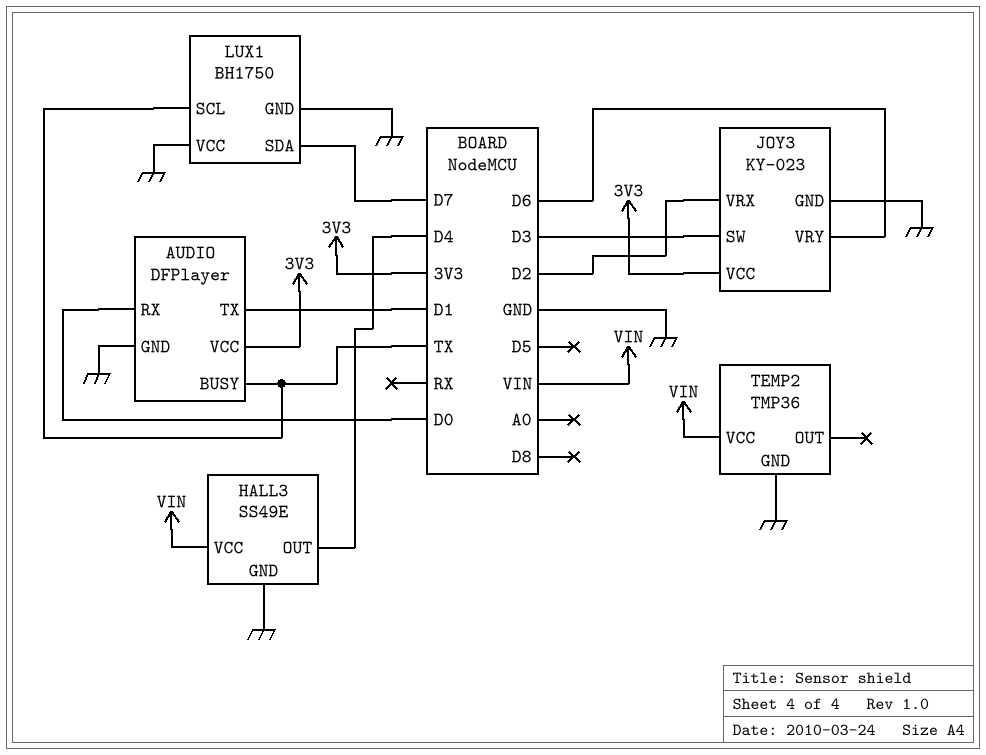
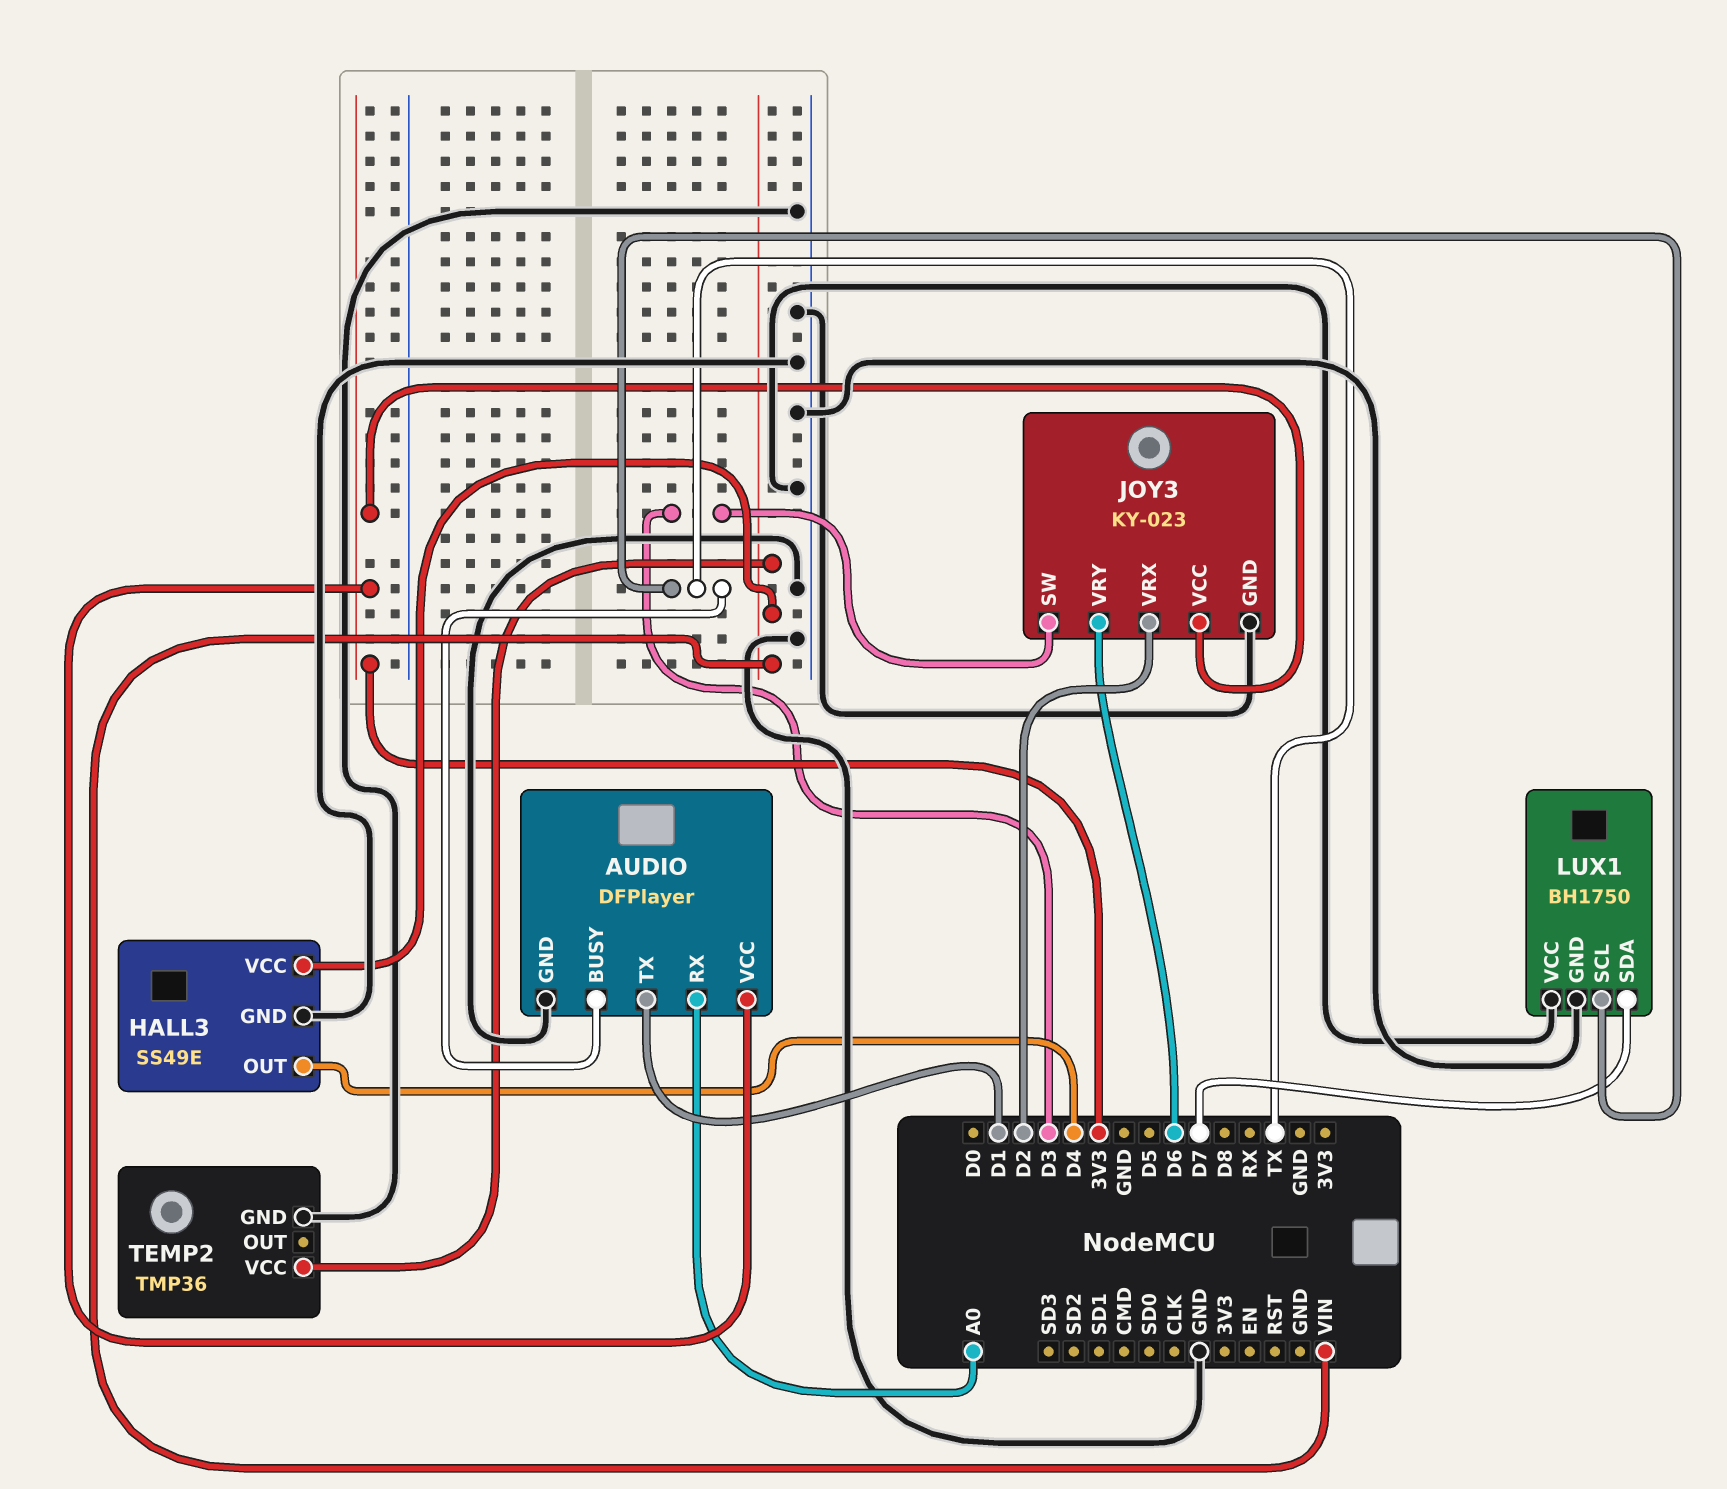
AUDIO pin RX: D0 -> A0

